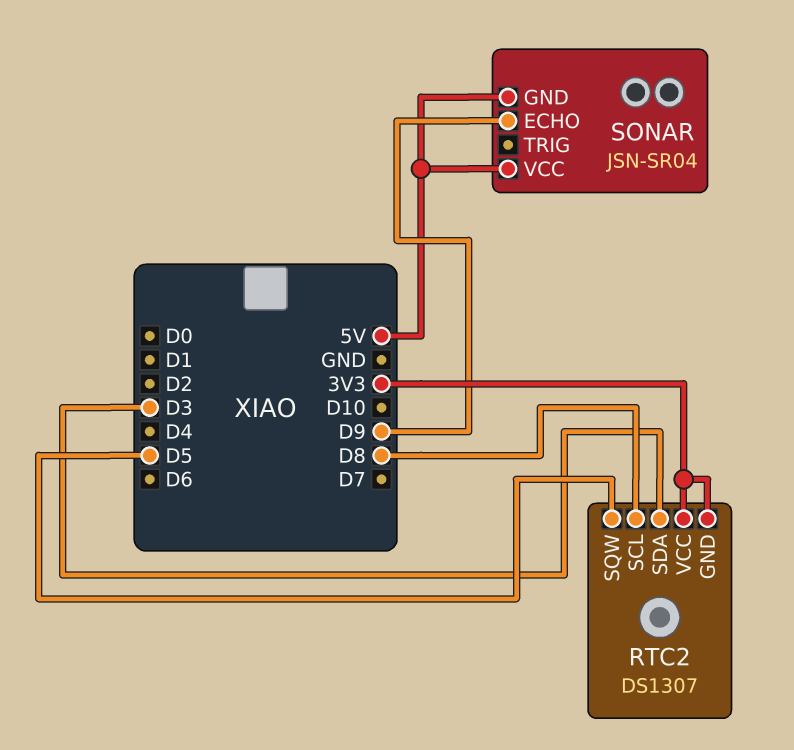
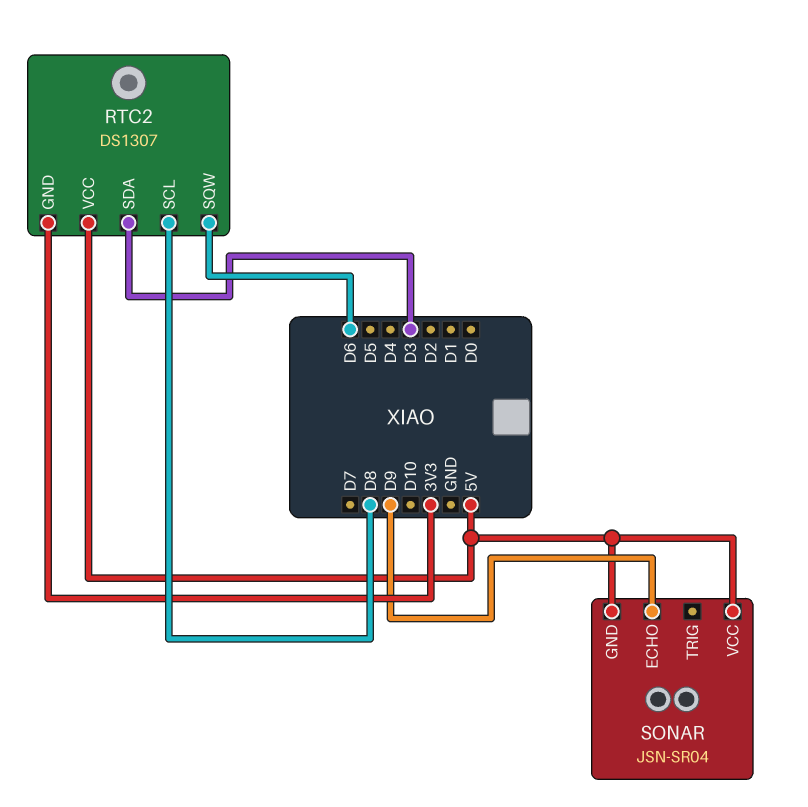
RTC2 pin SQW: D5 -> D6
RTC2 pin VCC: 3V3 -> 5V

